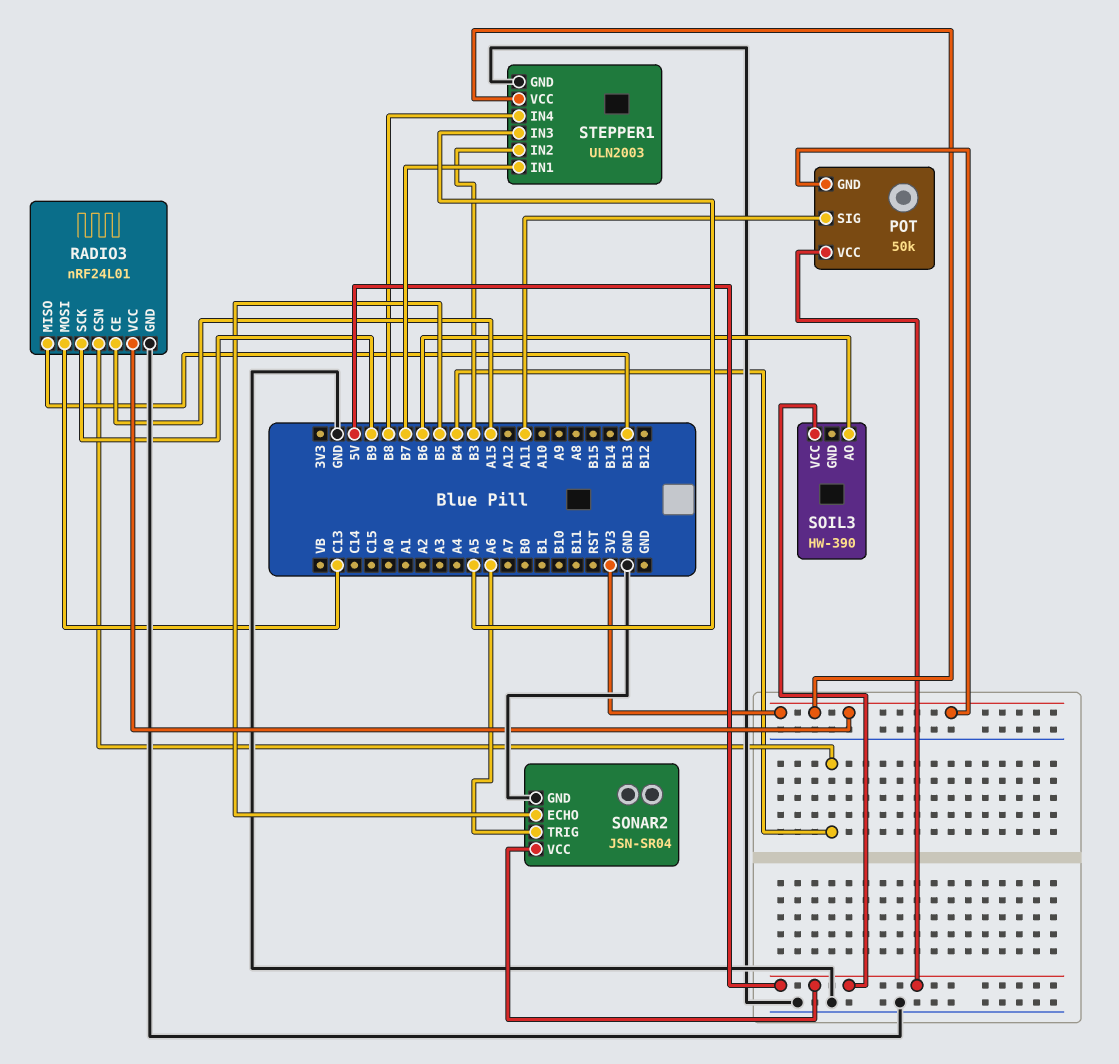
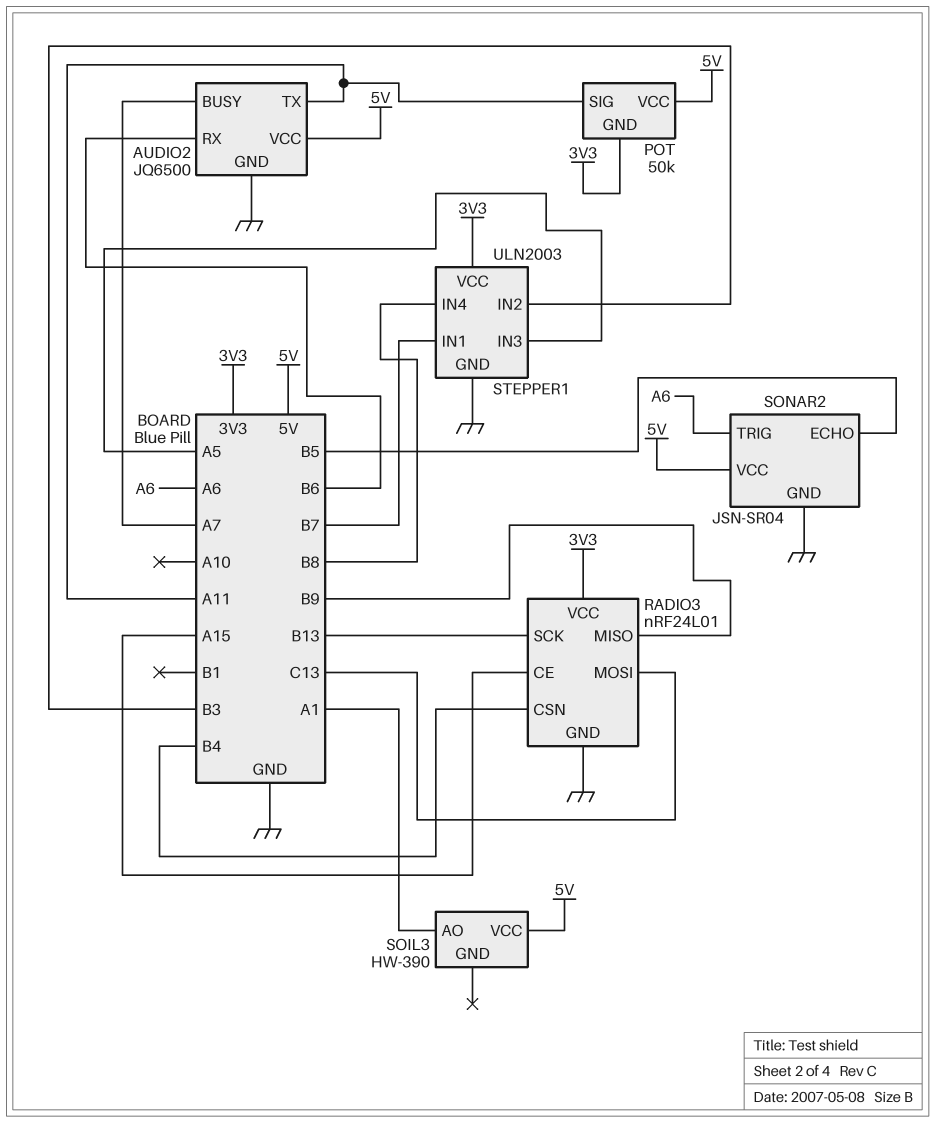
AUDIO2: none -> JQ6500
AUDIO2 pin BUSY: none -> A7
AUDIO2 pin GND: none -> GND
AUDIO2 pin RX: none -> B6
AUDIO2 pin TX: none -> A11
AUDIO2 pin VCC: none -> 5V
RADIO3 pin MISO: B13 -> B9
RADIO3 pin SCK: B9 -> B13
SOIL3 pin AO: B6 -> A1

